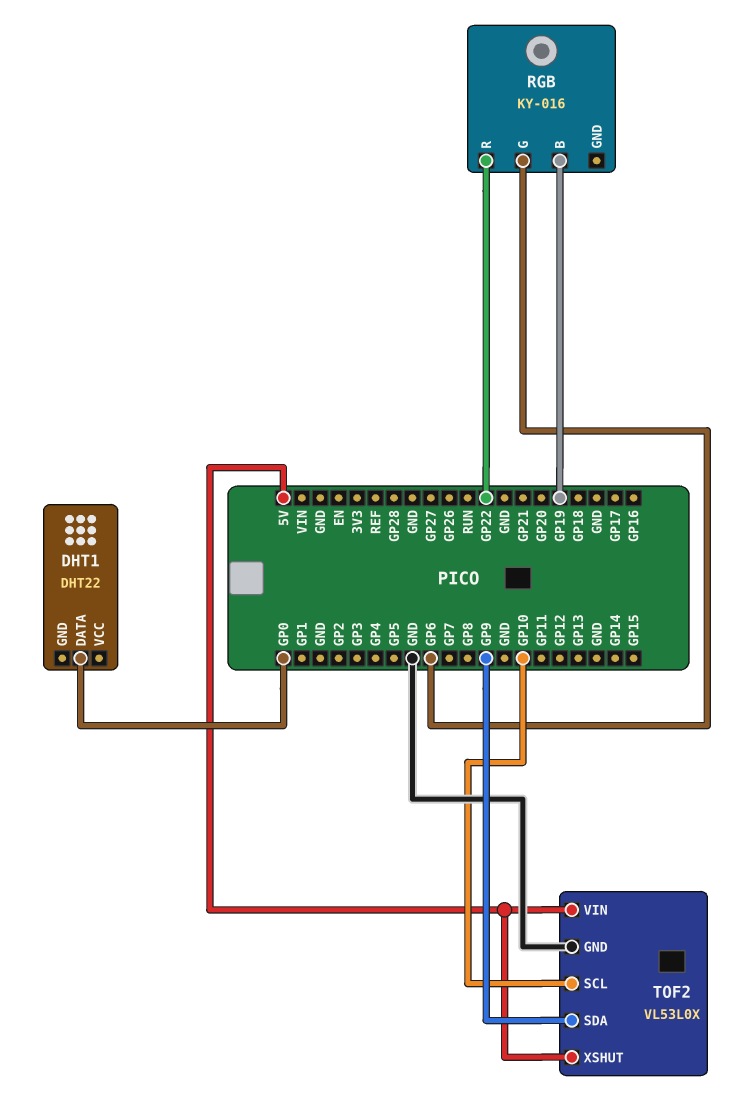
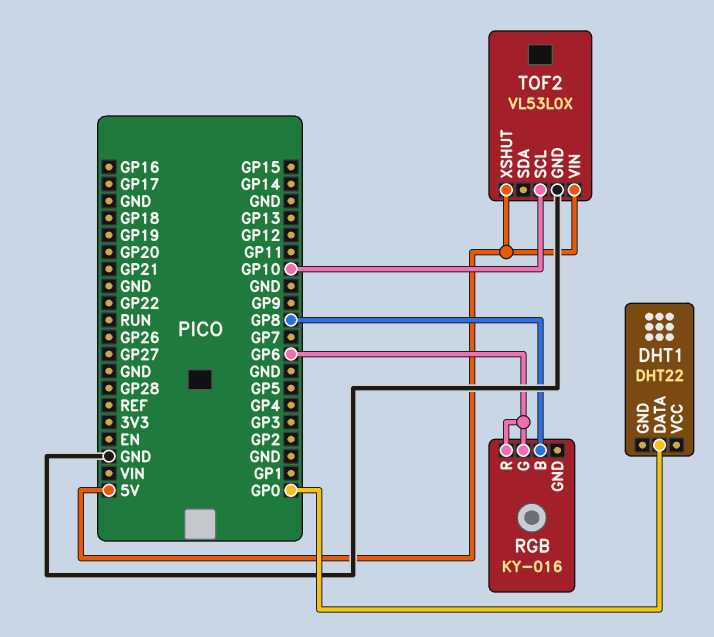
RGB pin B: GP19 -> GP8
RGB pin R: GP22 -> GP6
TOF2 pin SDA: GP9 -> none

